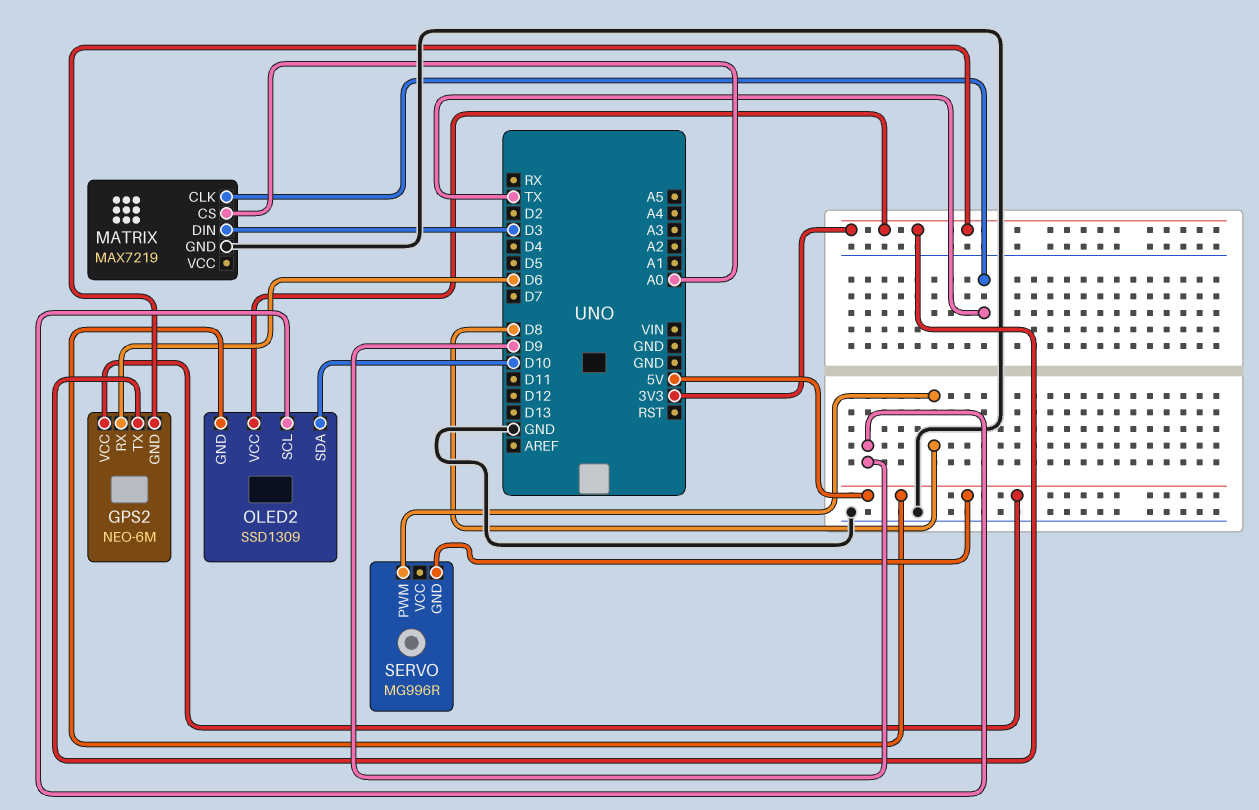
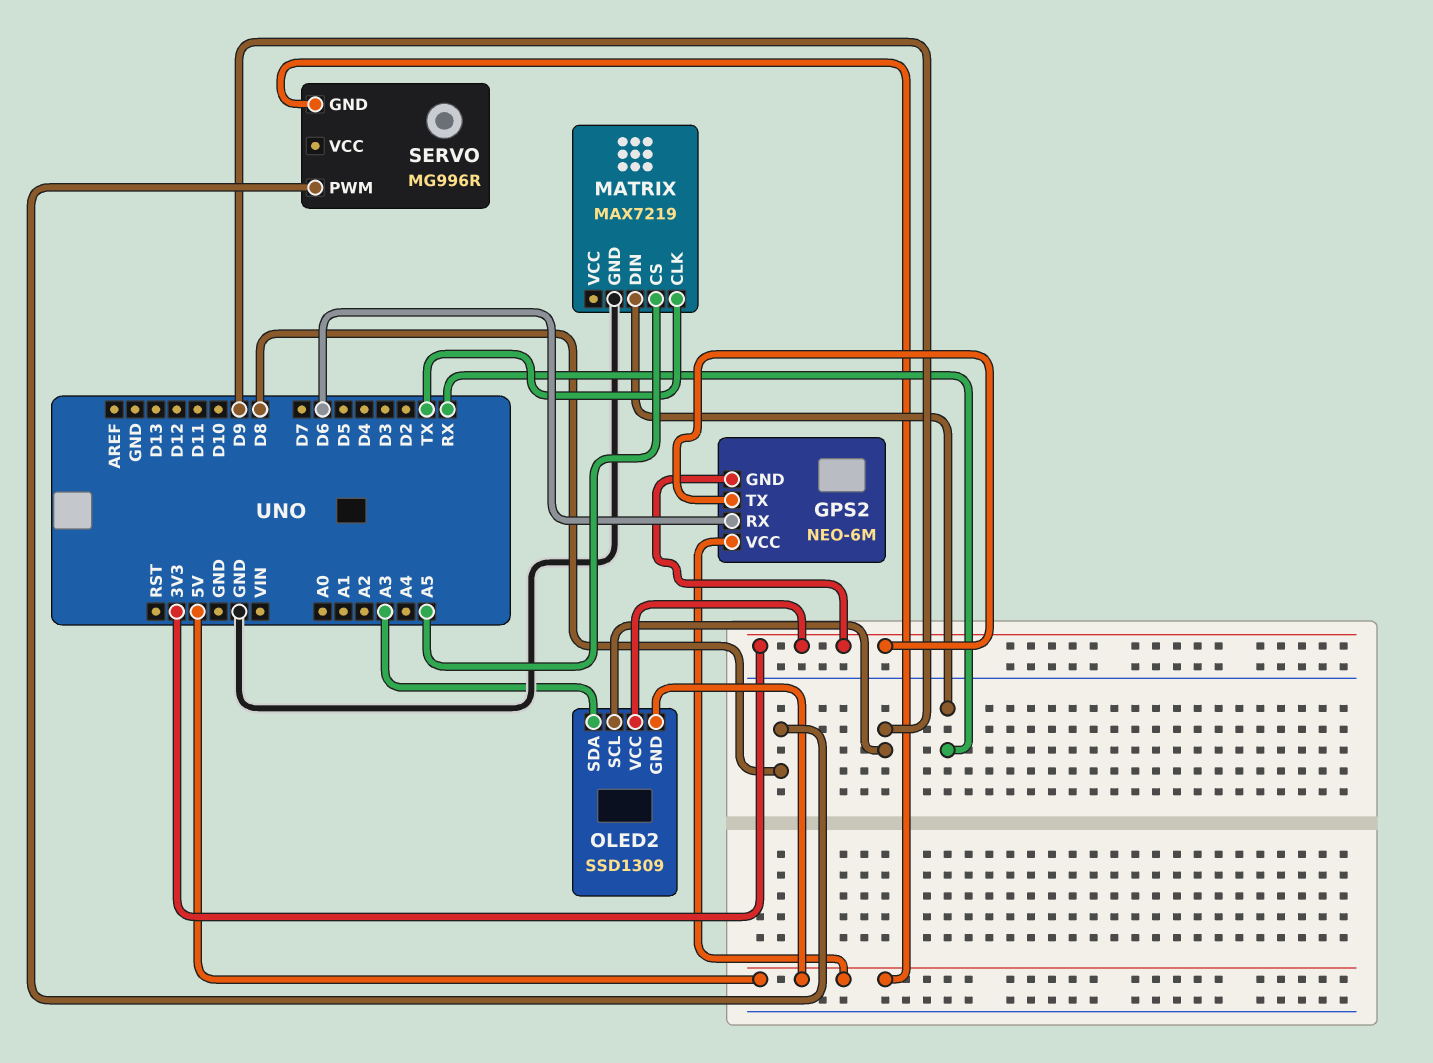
MATRIX pin CS: A0 -> A5
MATRIX pin DIN: D3 -> RX
OLED2 pin SDA: D10 -> A3

